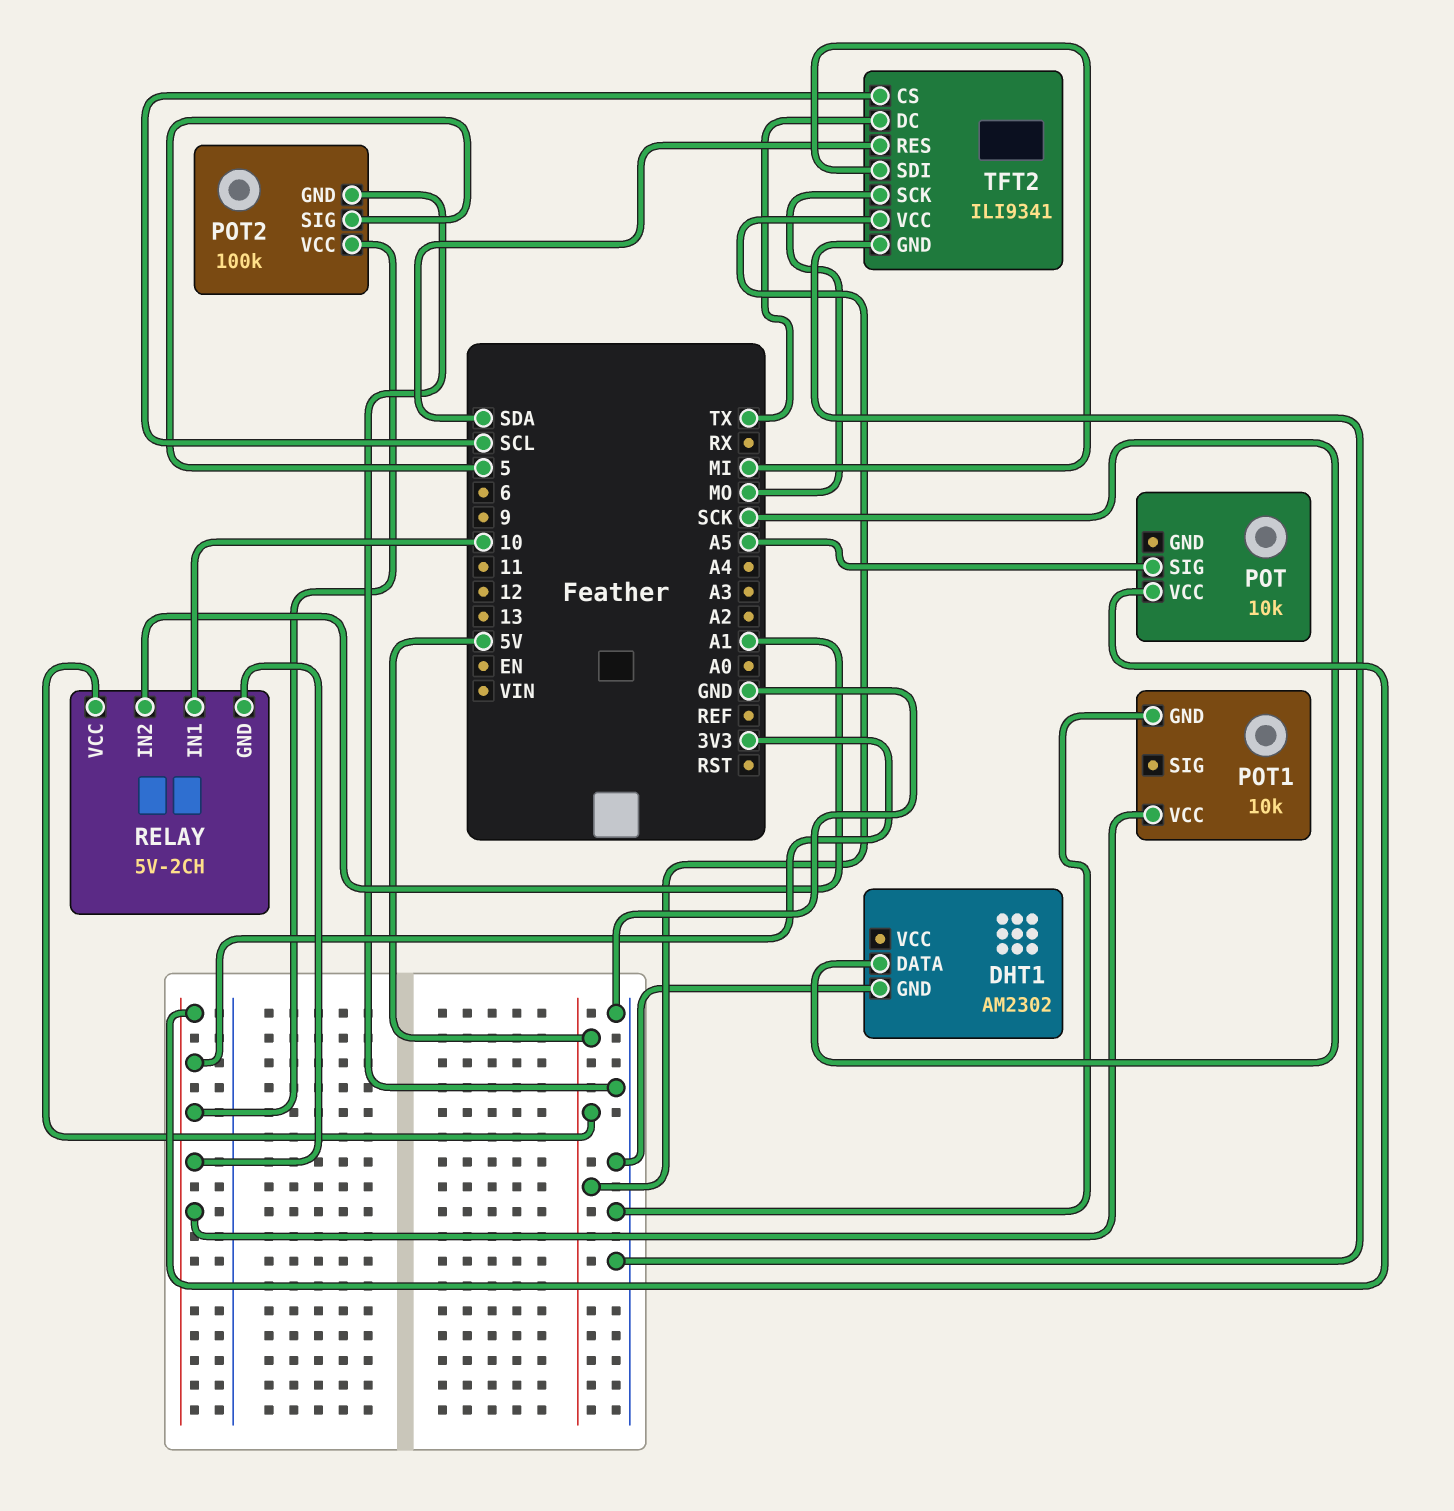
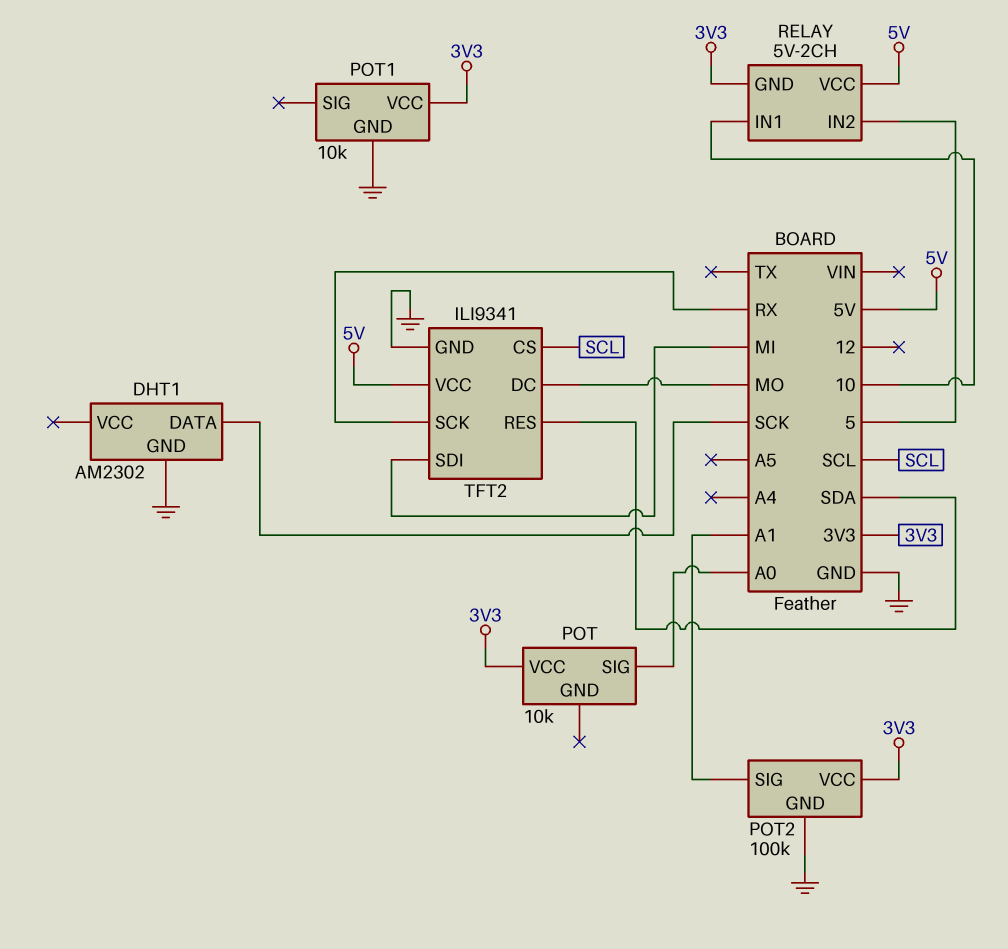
POT pin SIG: A5 -> A0
POT2 pin SIG: 5 -> A1
RELAY pin IN2: A1 -> 5
TFT2 pin DC: TX -> MO
TFT2 pin SCK: MO -> RX

